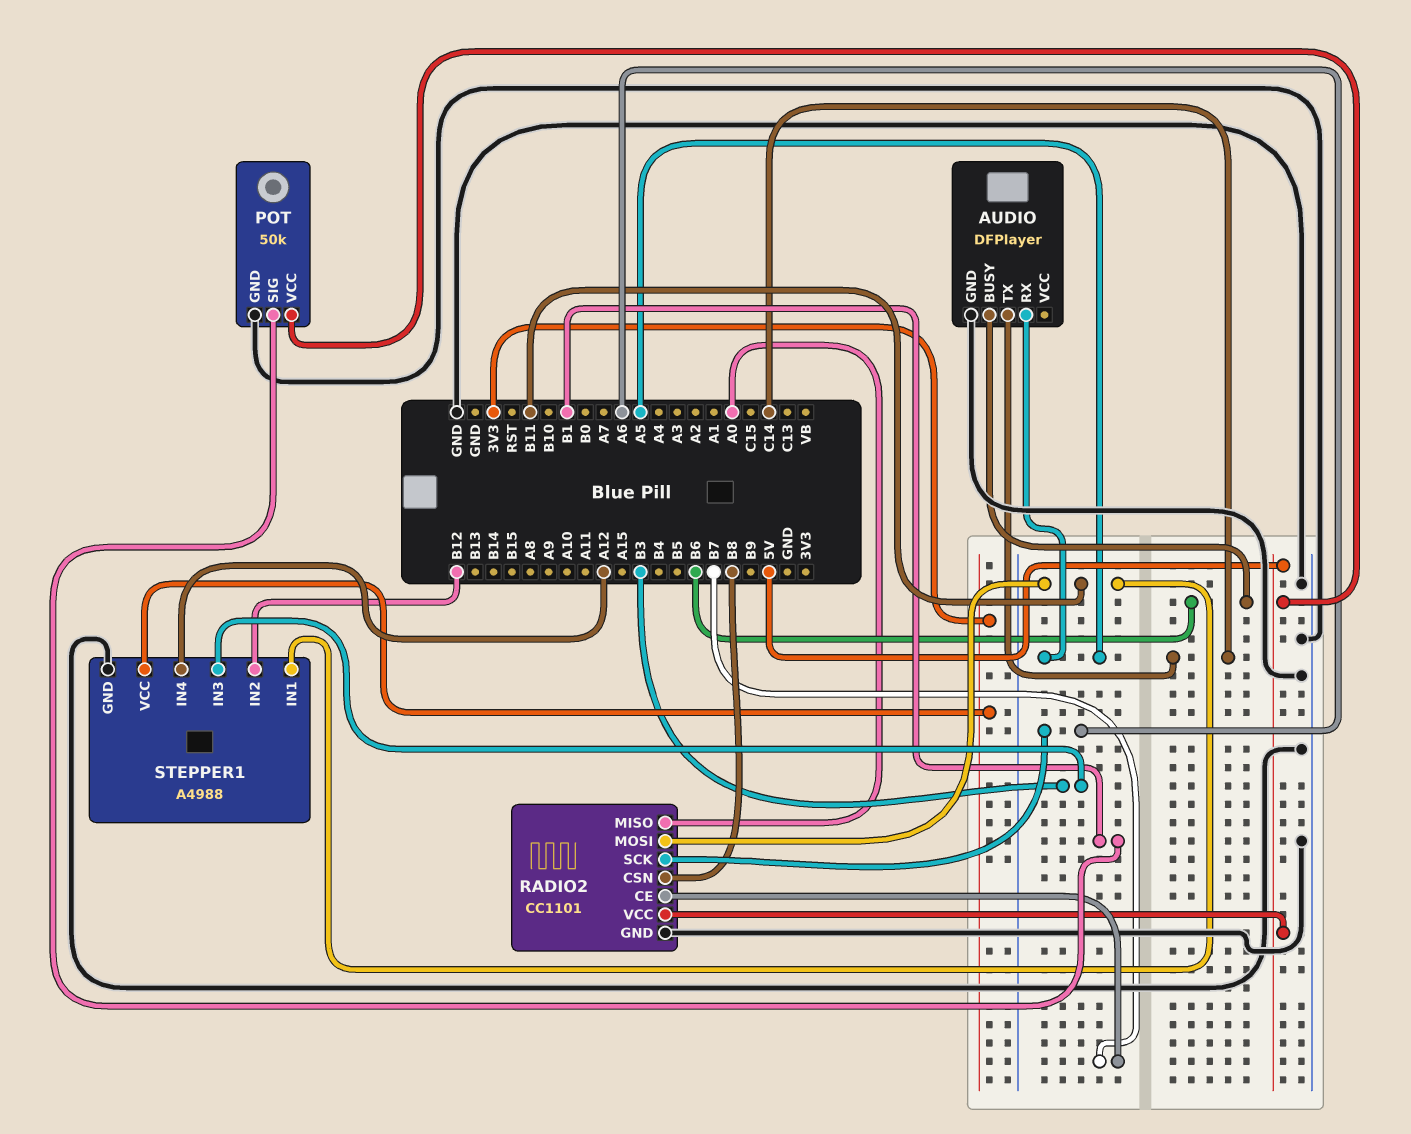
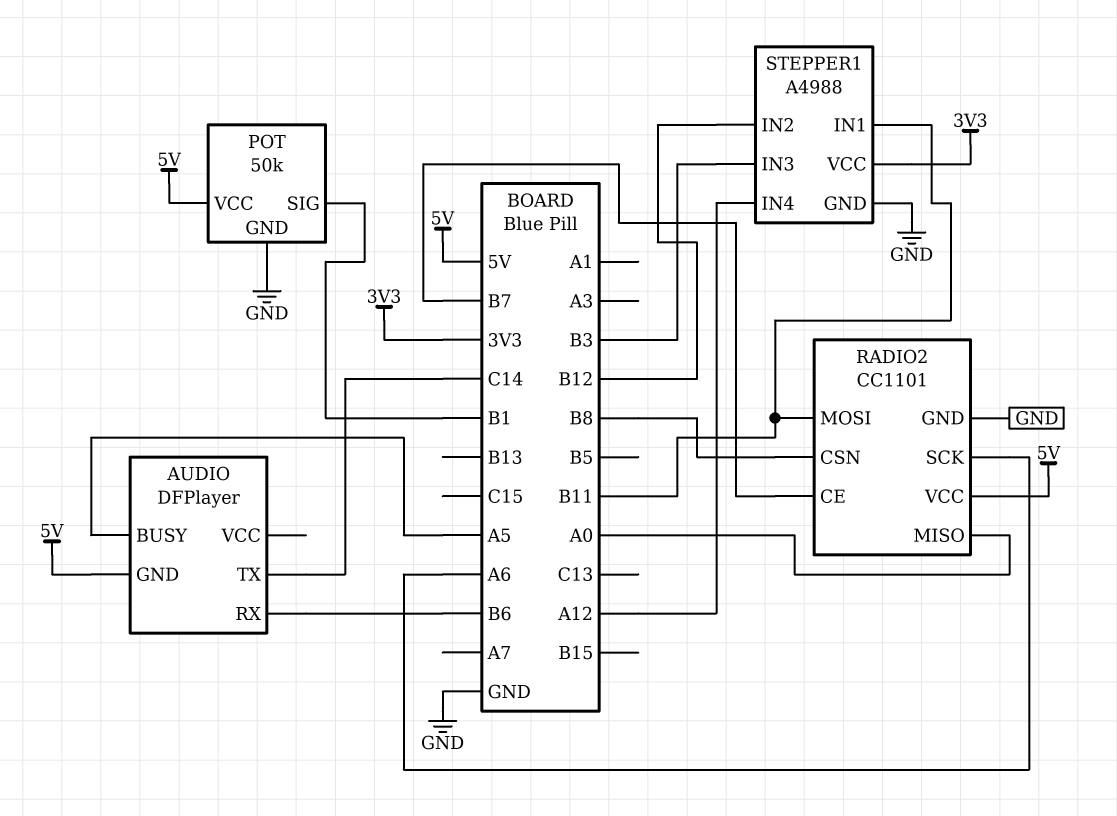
AUDIO pin BUSY: B6 -> A5
AUDIO pin GND: GND -> 5V
AUDIO pin RX: A5 -> B6

